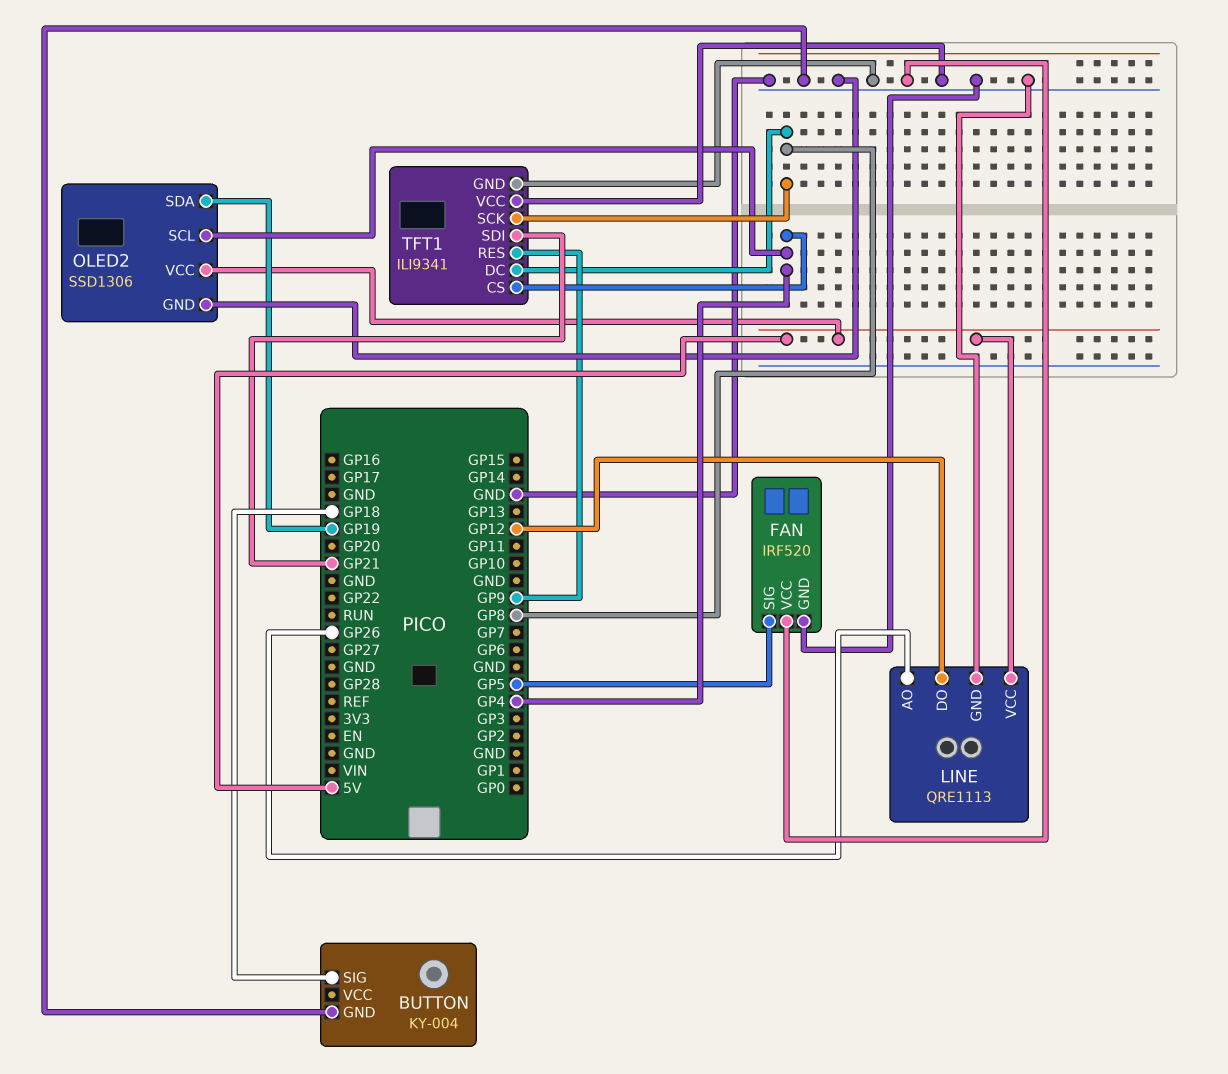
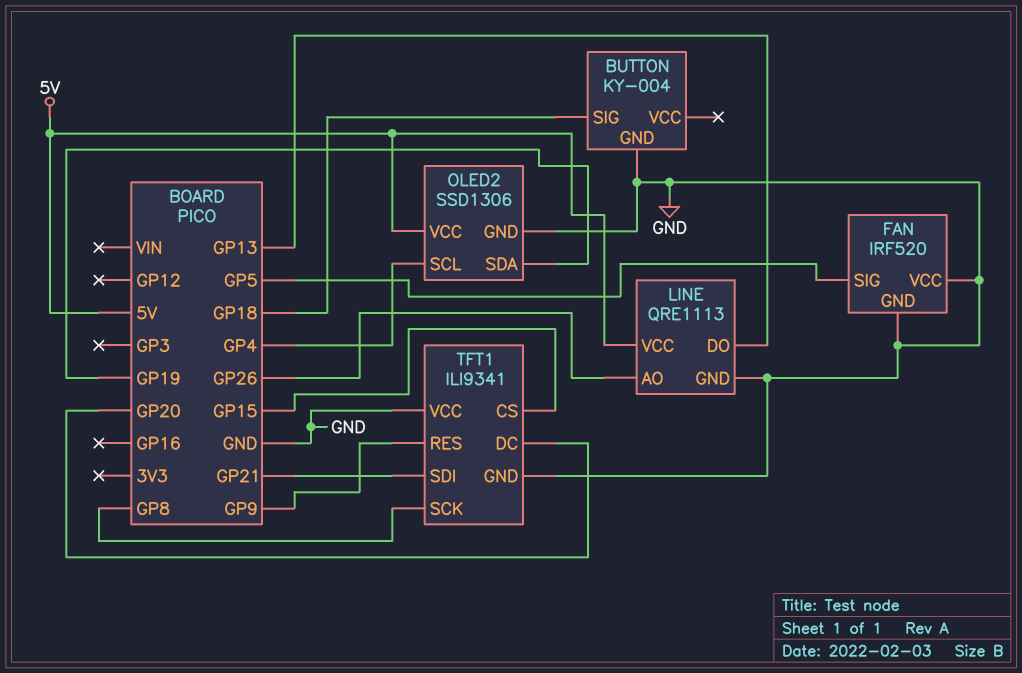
LINE pin DO: GP12 -> GP13
TFT1 pin CS: GP4 -> GP15
TFT1 pin DC: GP8 -> GP20

